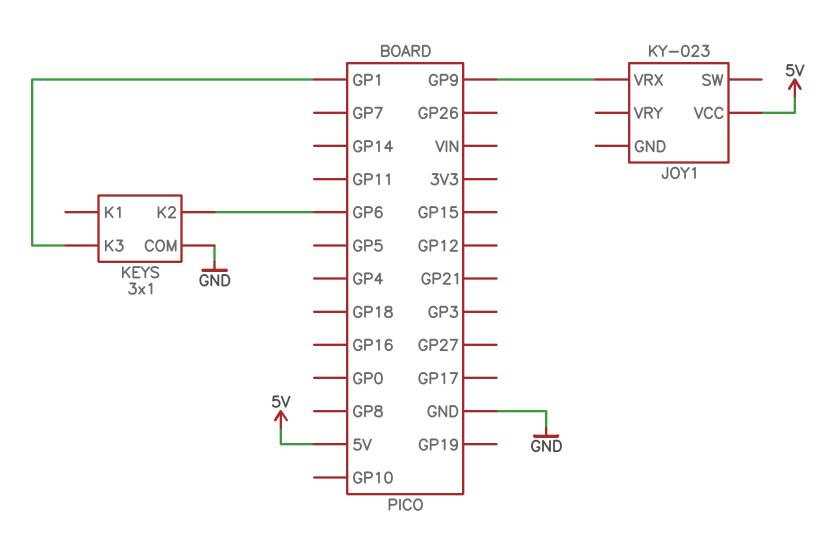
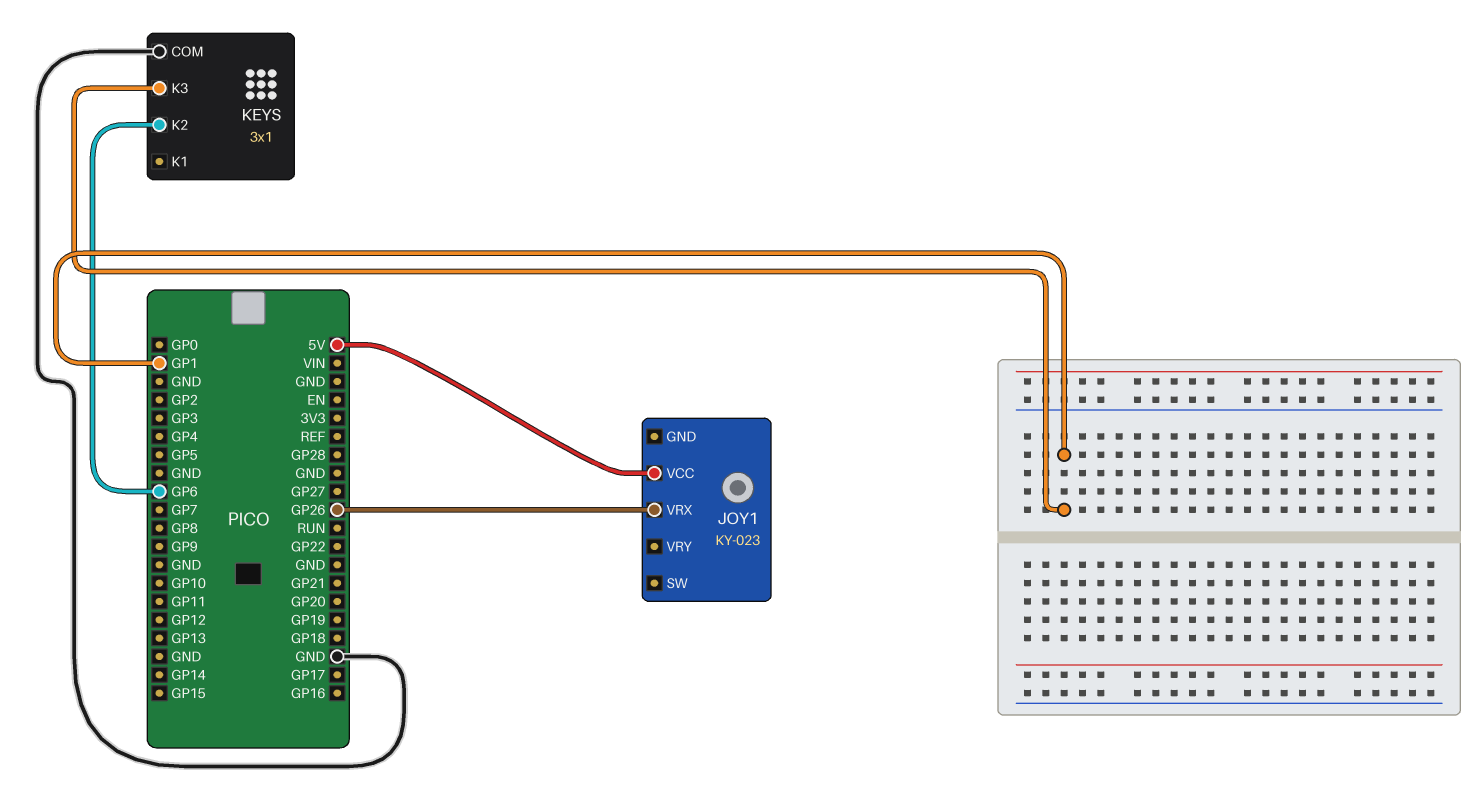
JOY1 pin VRX: GP9 -> GP26

